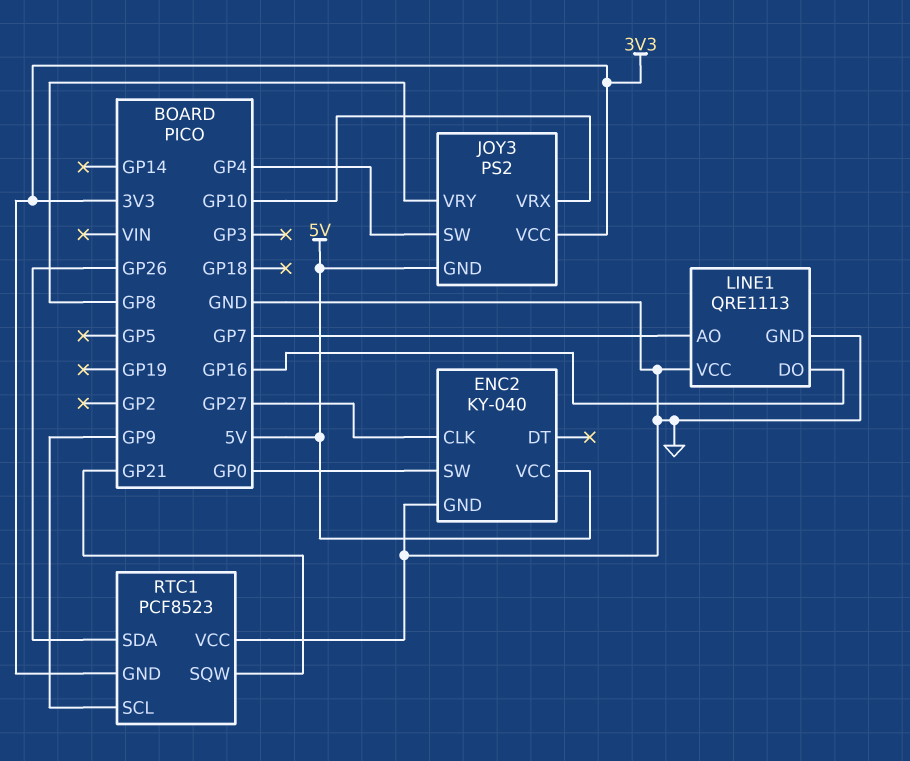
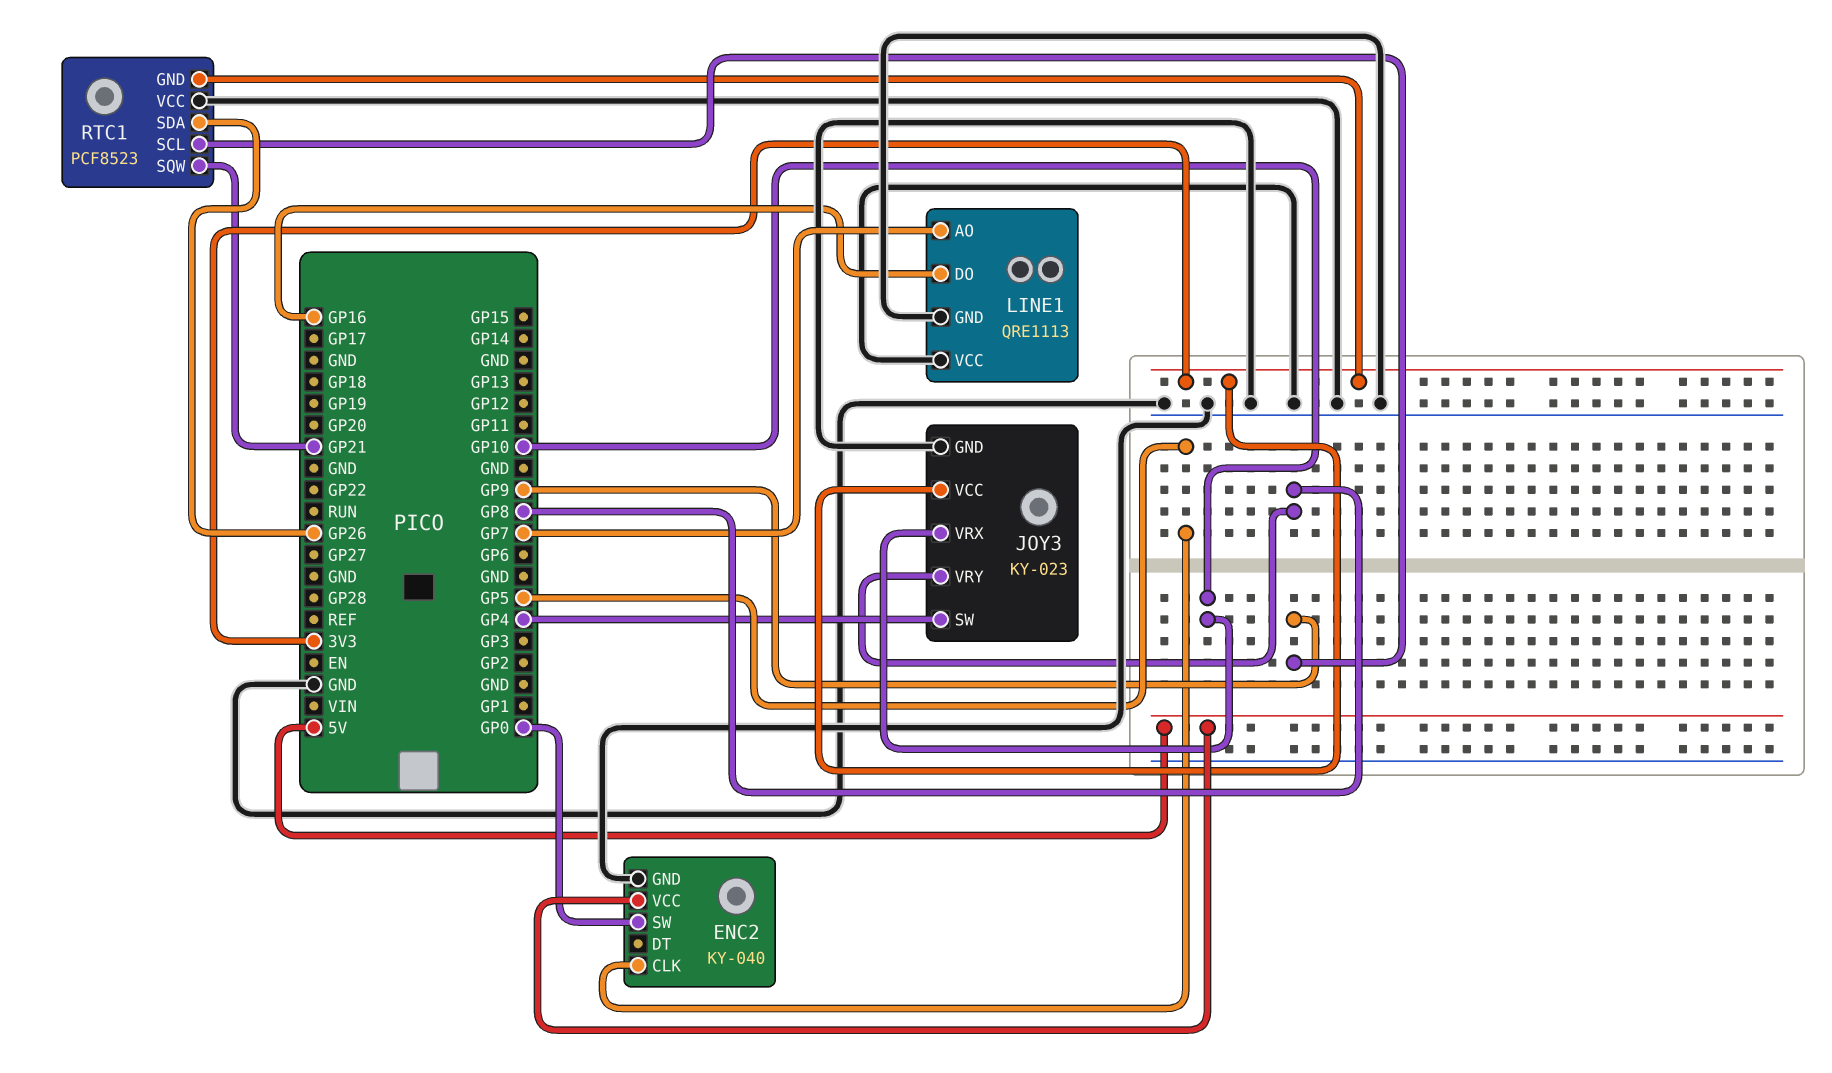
ENC2 pin CLK: GP27 -> GP5
JOY3: PS2 -> KY-023
JOY3 pin GND: 5V -> GND

